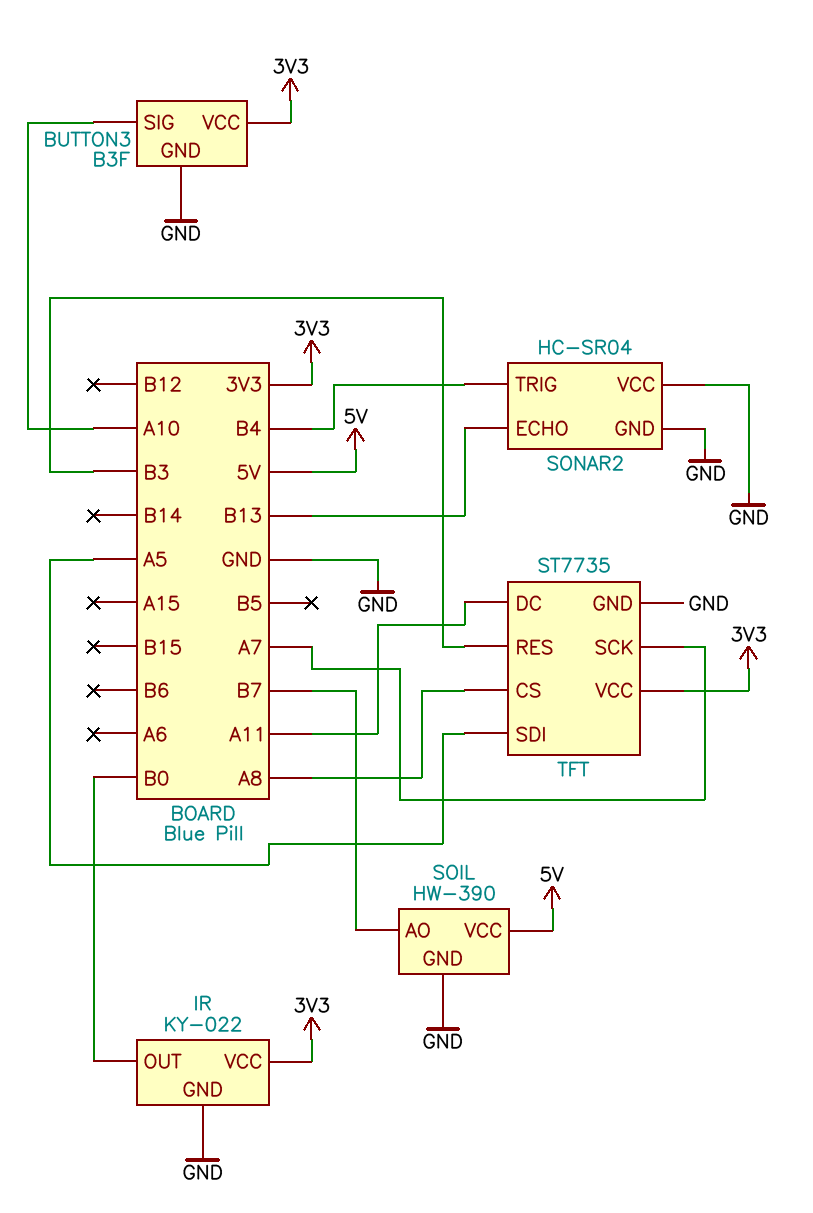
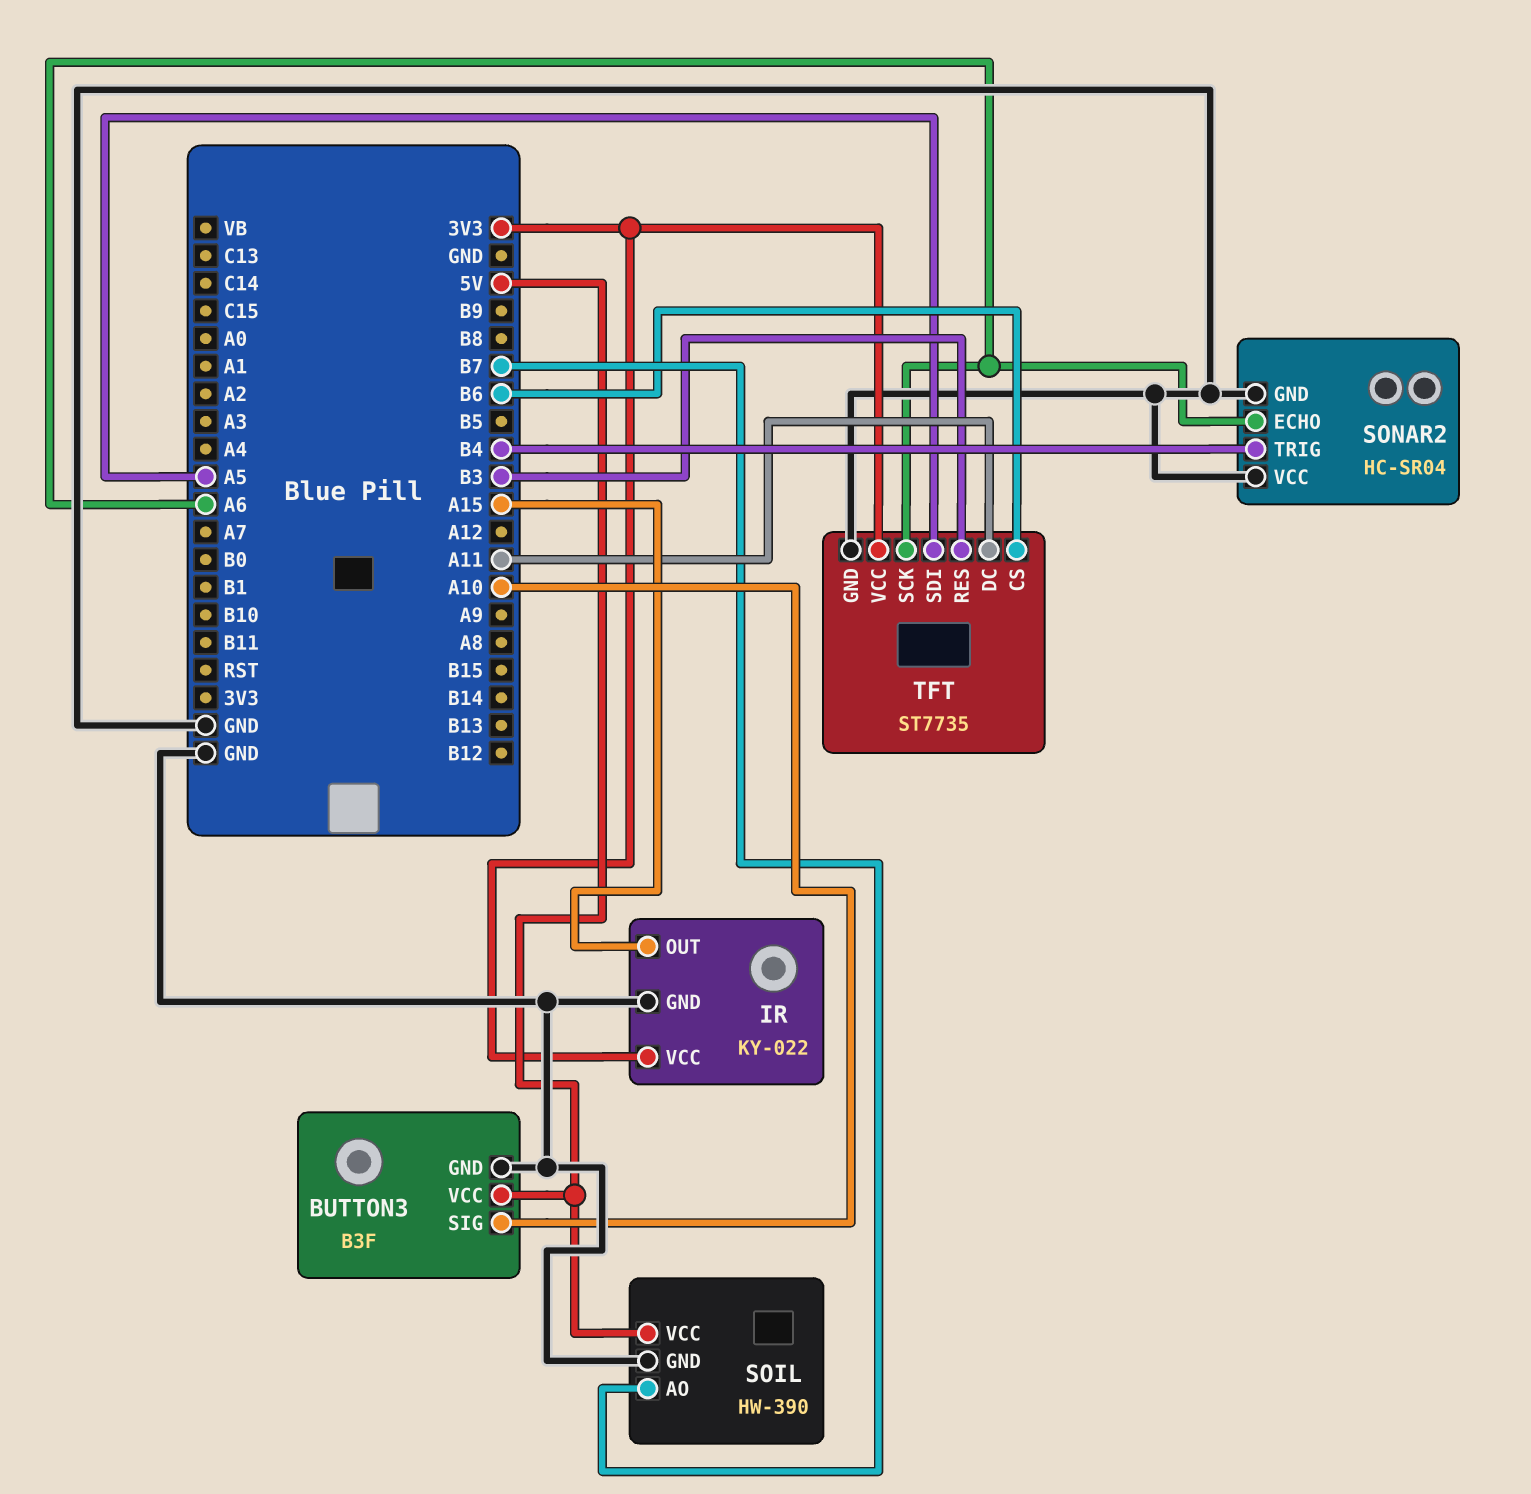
BUTTON3 pin VCC: 3V3 -> 5V
IR pin OUT: B0 -> A15
SONAR2 pin ECHO: B13 -> A6
TFT pin CS: A8 -> B6
TFT pin SCK: A7 -> A6

